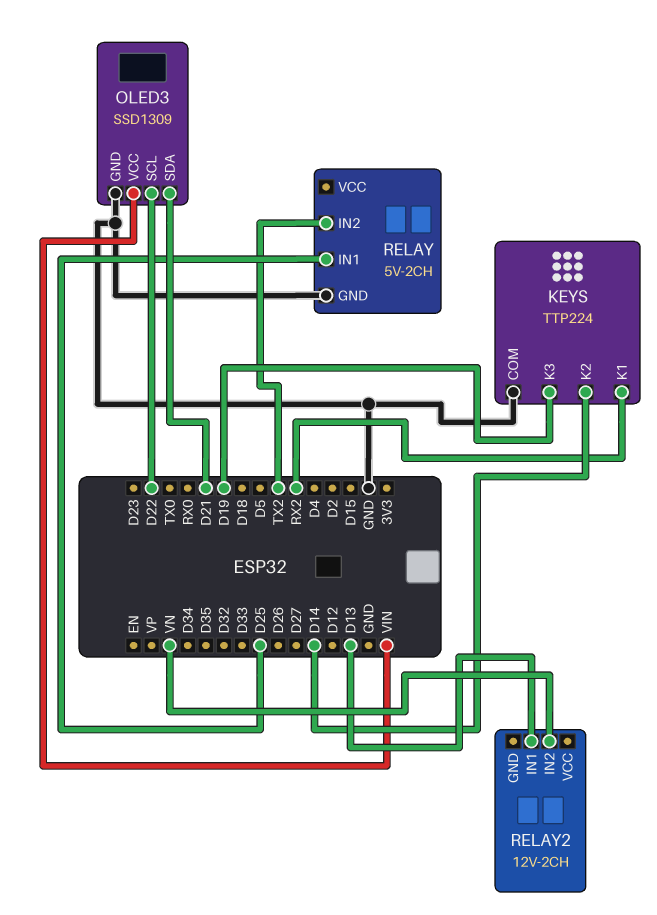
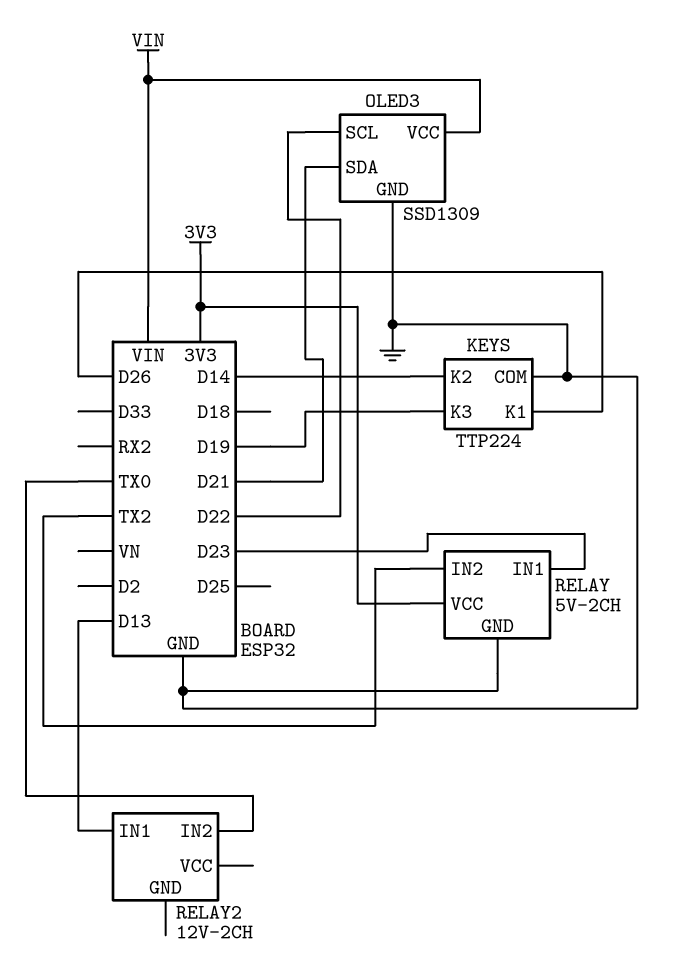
KEYS pin K1: RX2 -> D26
RELAY pin IN1: D25 -> D23
RELAY pin VCC: none -> 3V3
RELAY2 pin IN2: VN -> TX0

